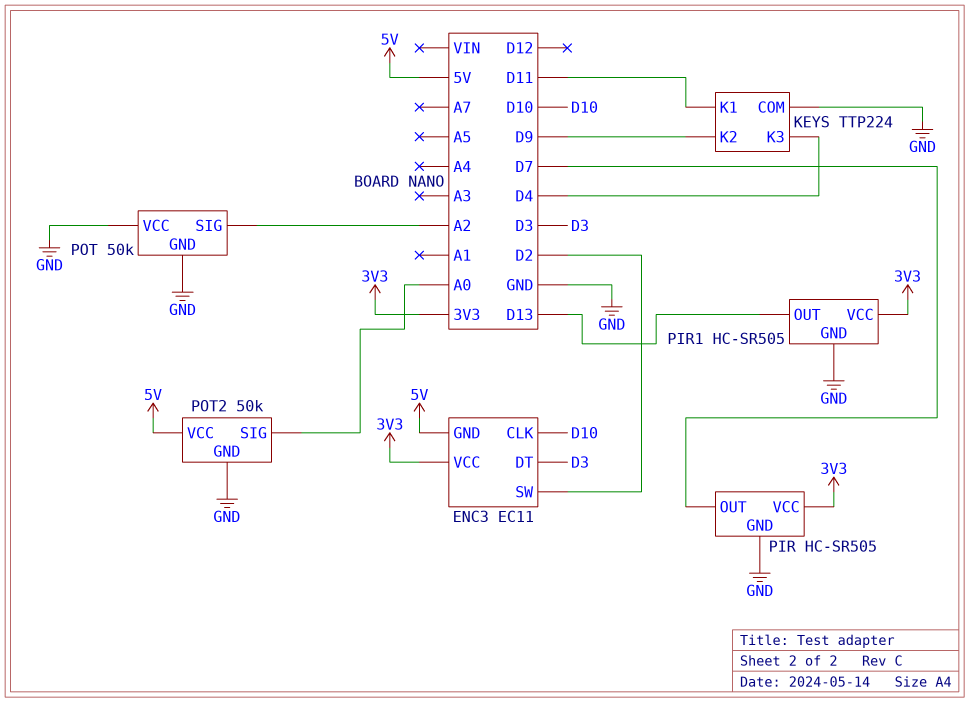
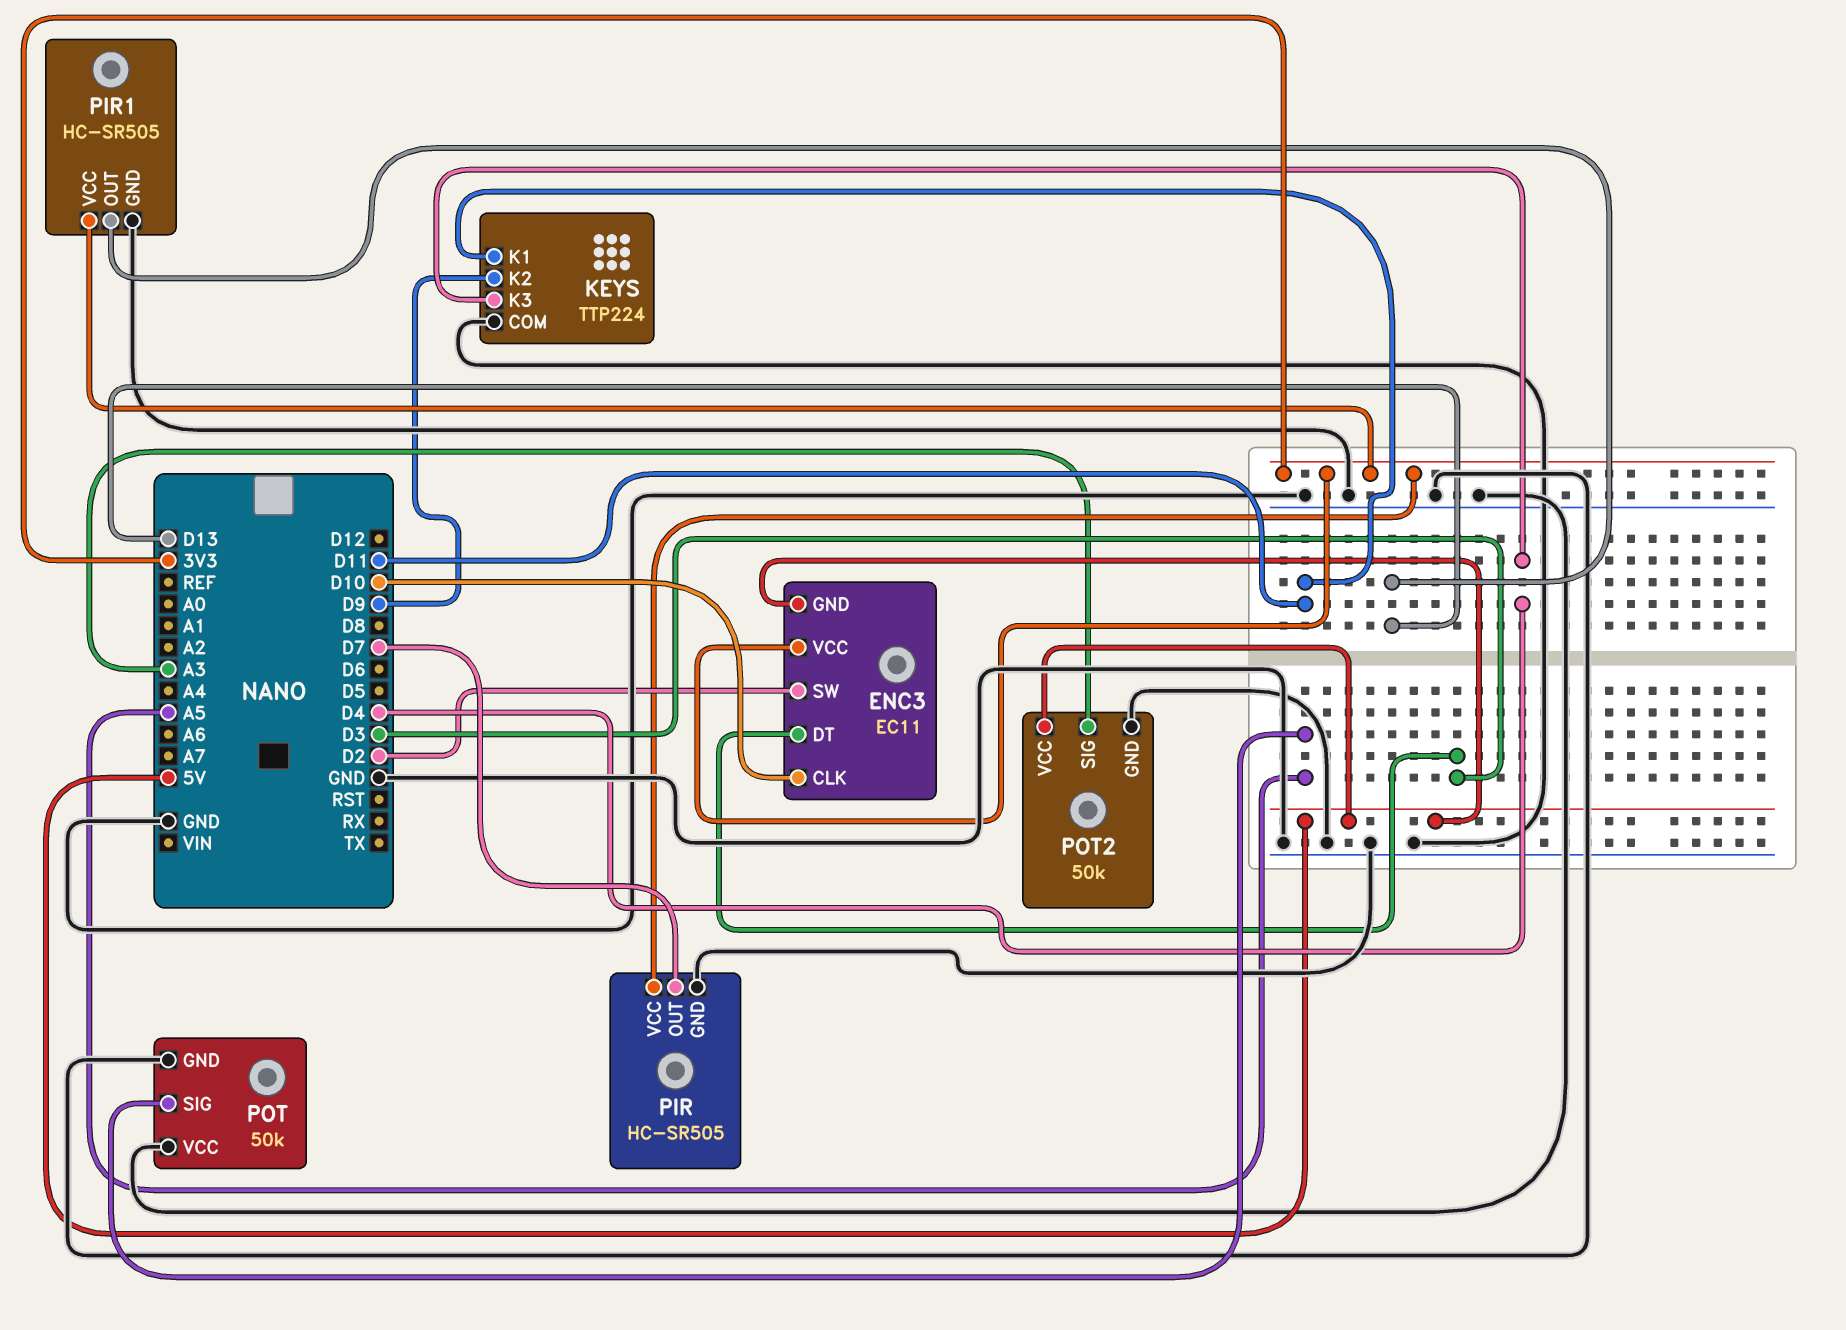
POT pin SIG: A2 -> A5
POT2 pin SIG: A0 -> A3

